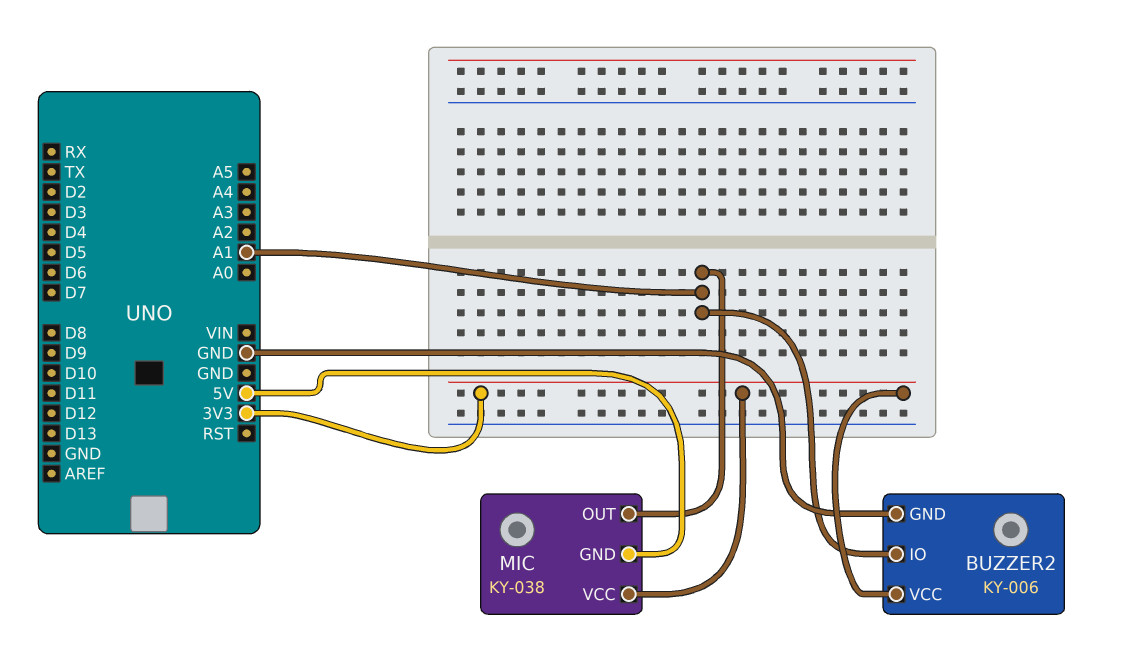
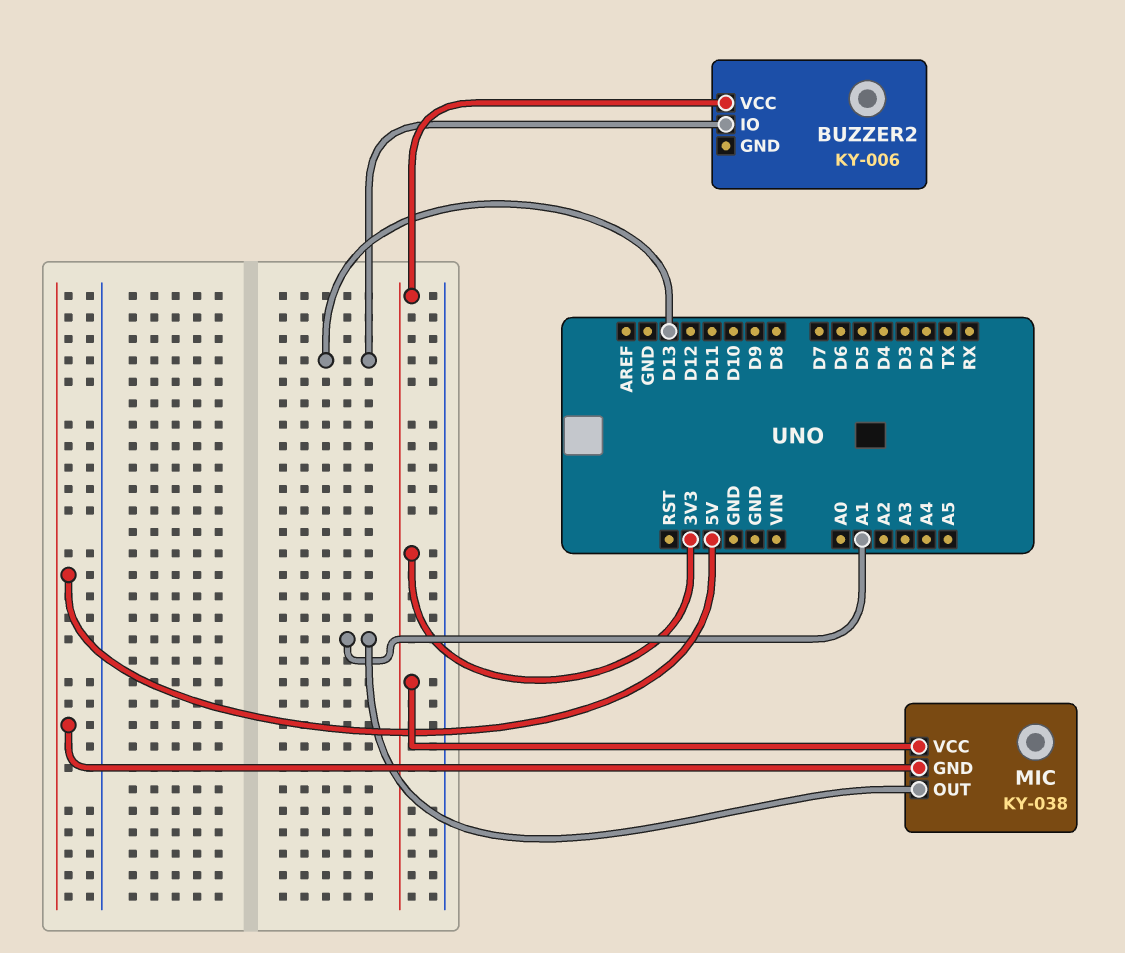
BUZZER2 pin GND: GND -> none
BUZZER2 pin IO: A1 -> D13

